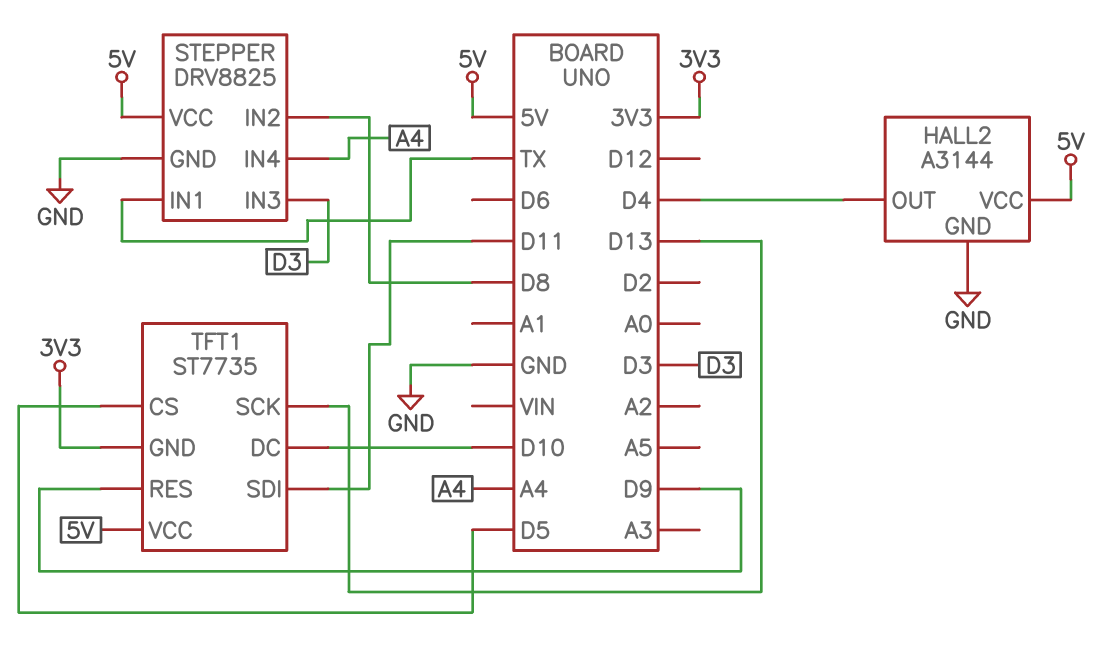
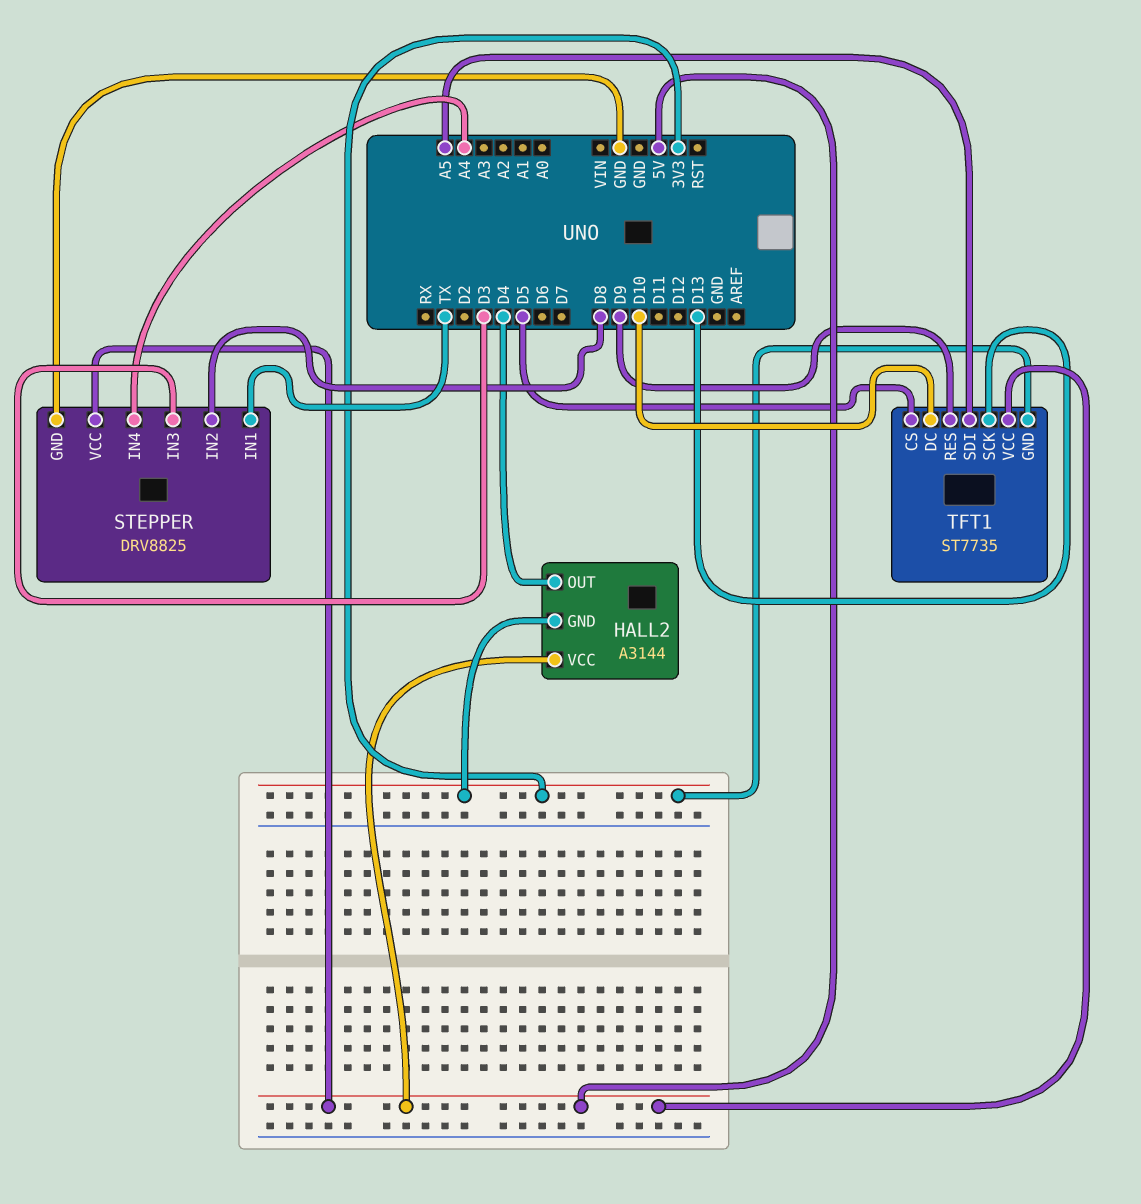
HALL2 pin GND: GND -> 3V3
TFT1 pin SDI: D11 -> A5

